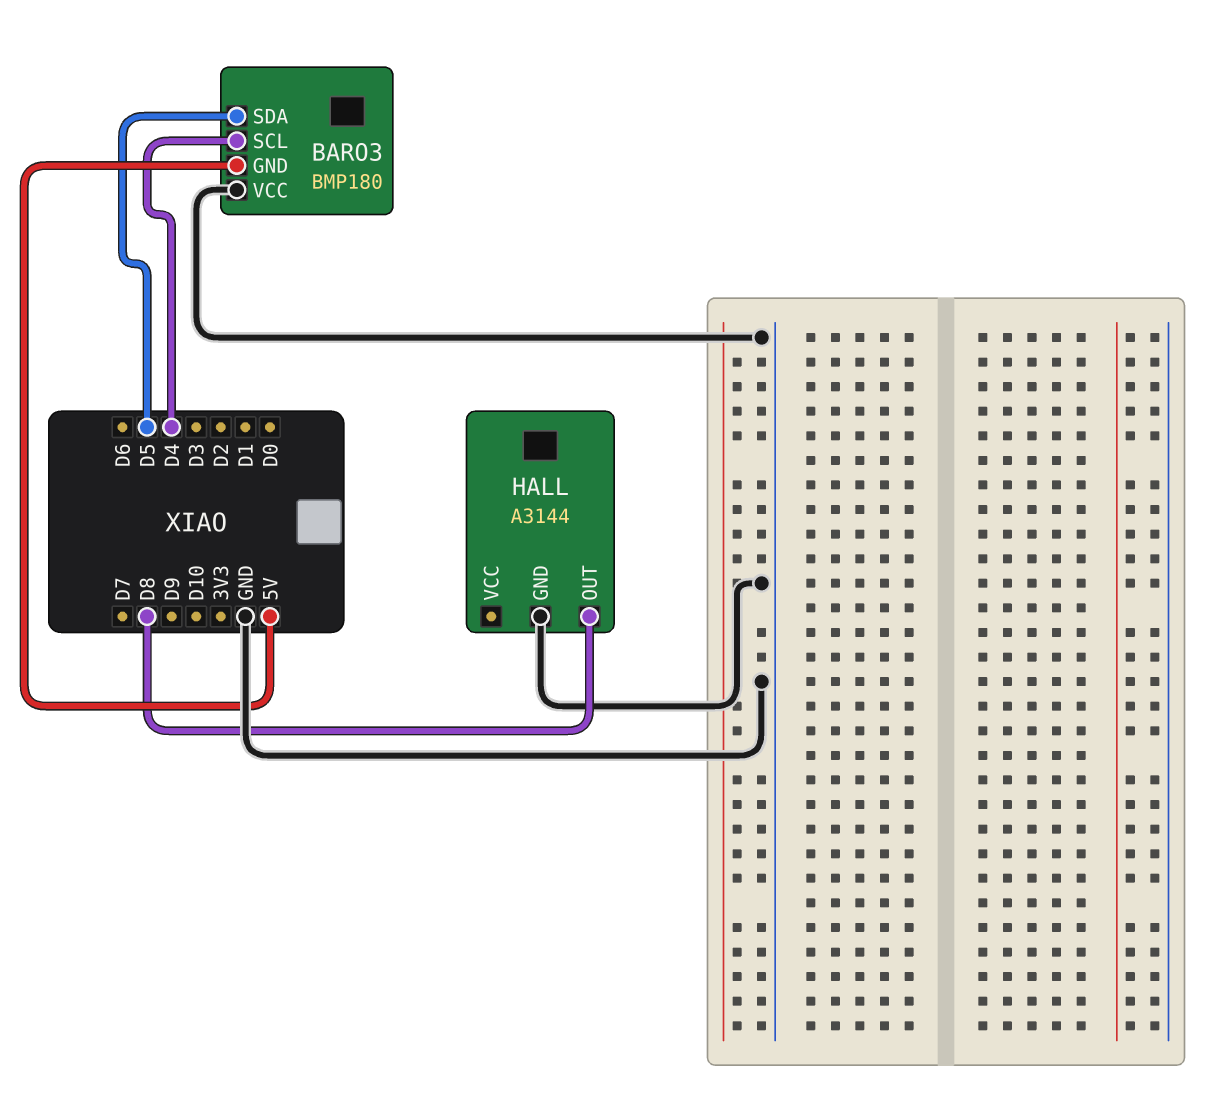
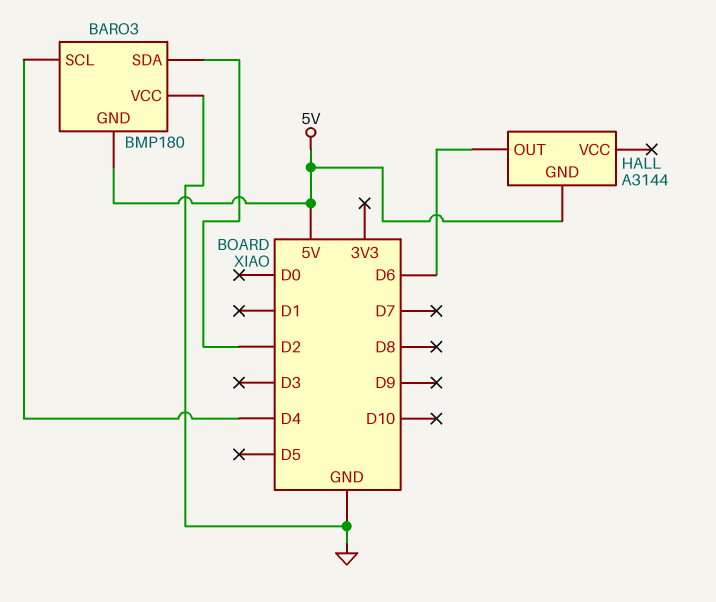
BARO3 pin SDA: D5 -> D2
HALL pin GND: GND -> 5V
HALL pin OUT: D8 -> D6

